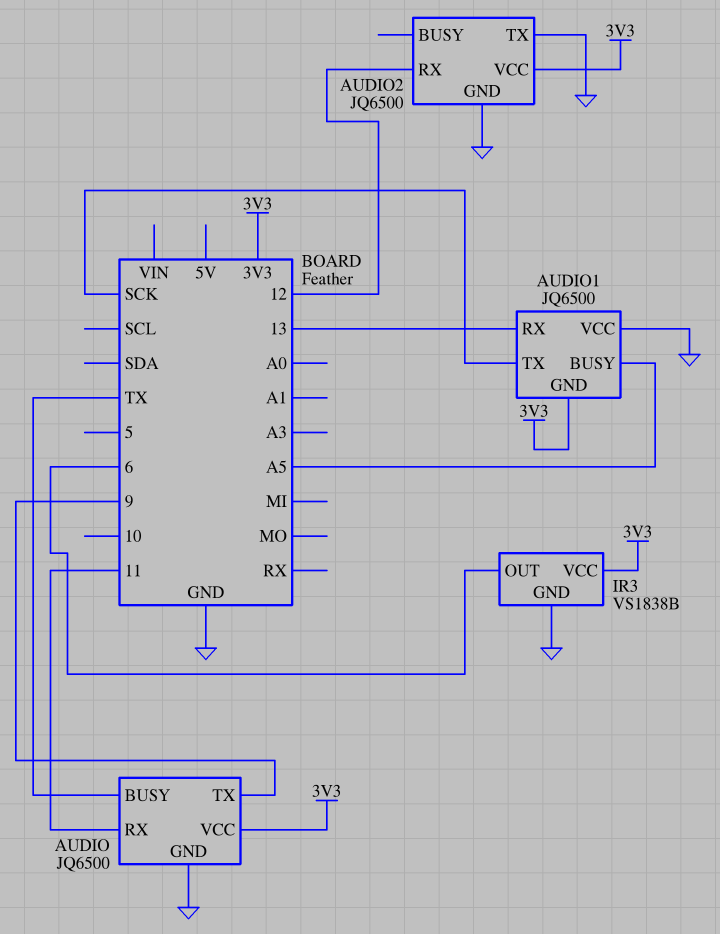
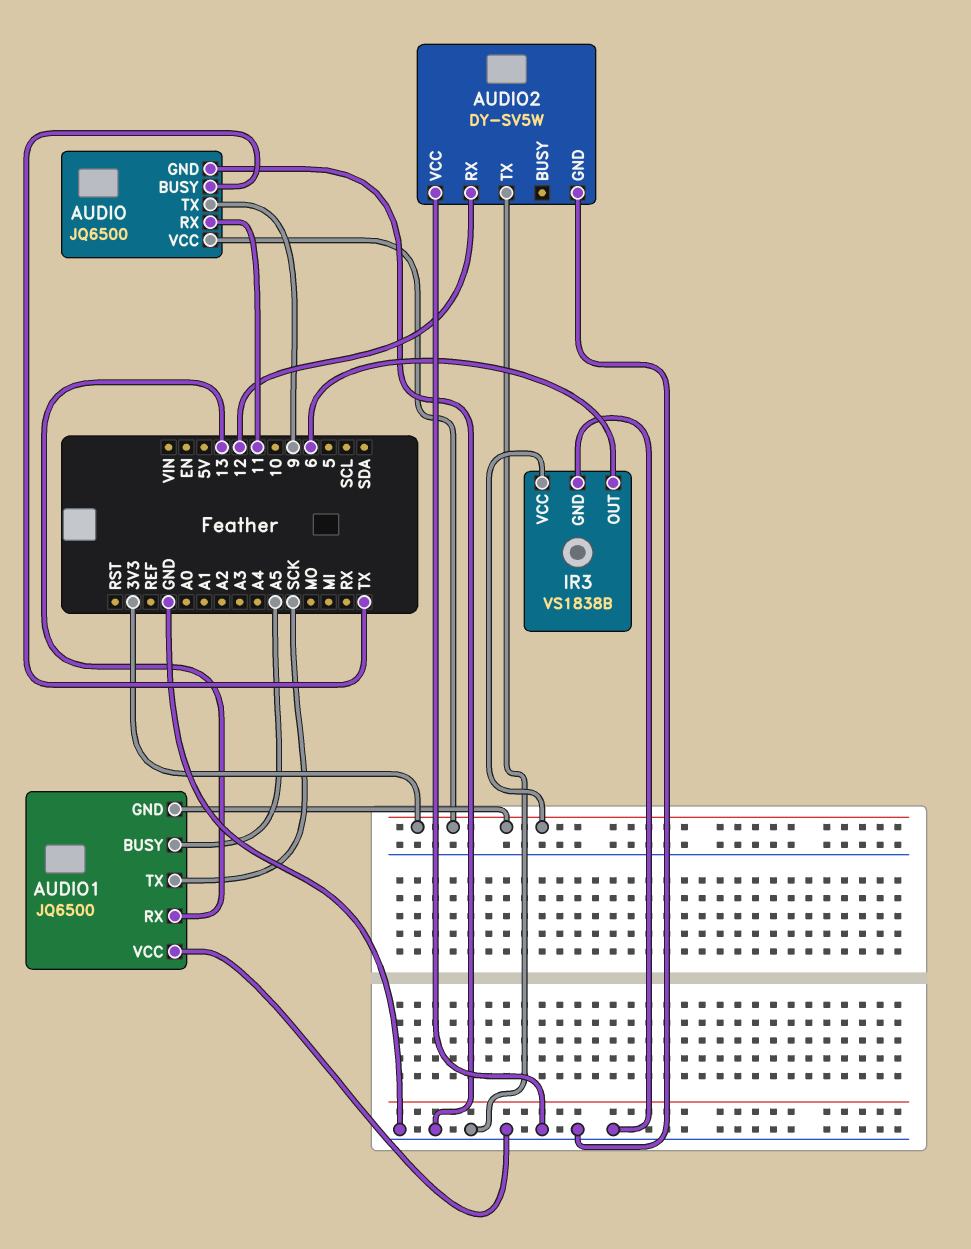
AUDIO2: JQ6500 -> DY-SV5W
AUDIO2 pin VCC: 3V3 -> GND

